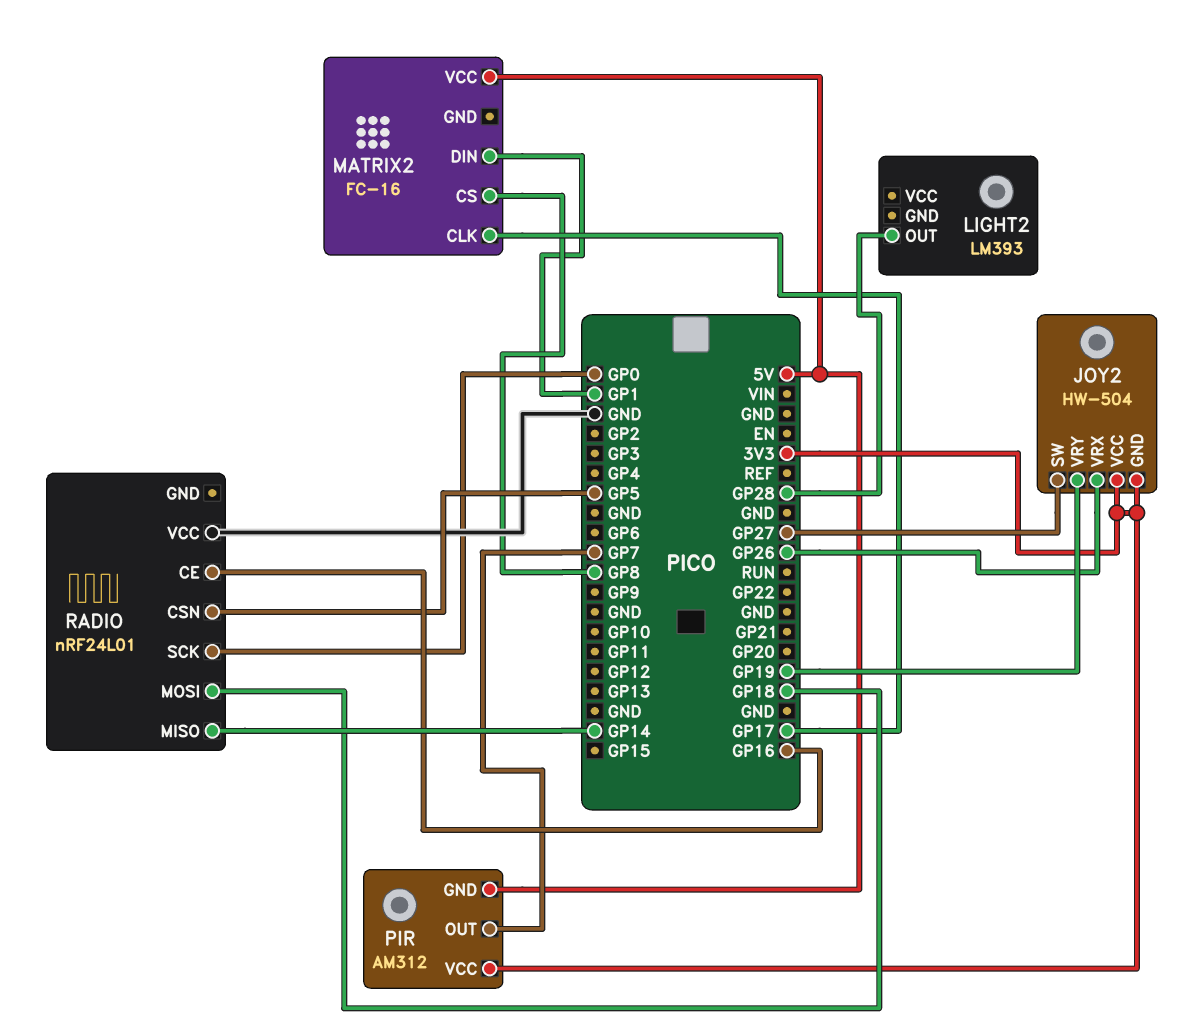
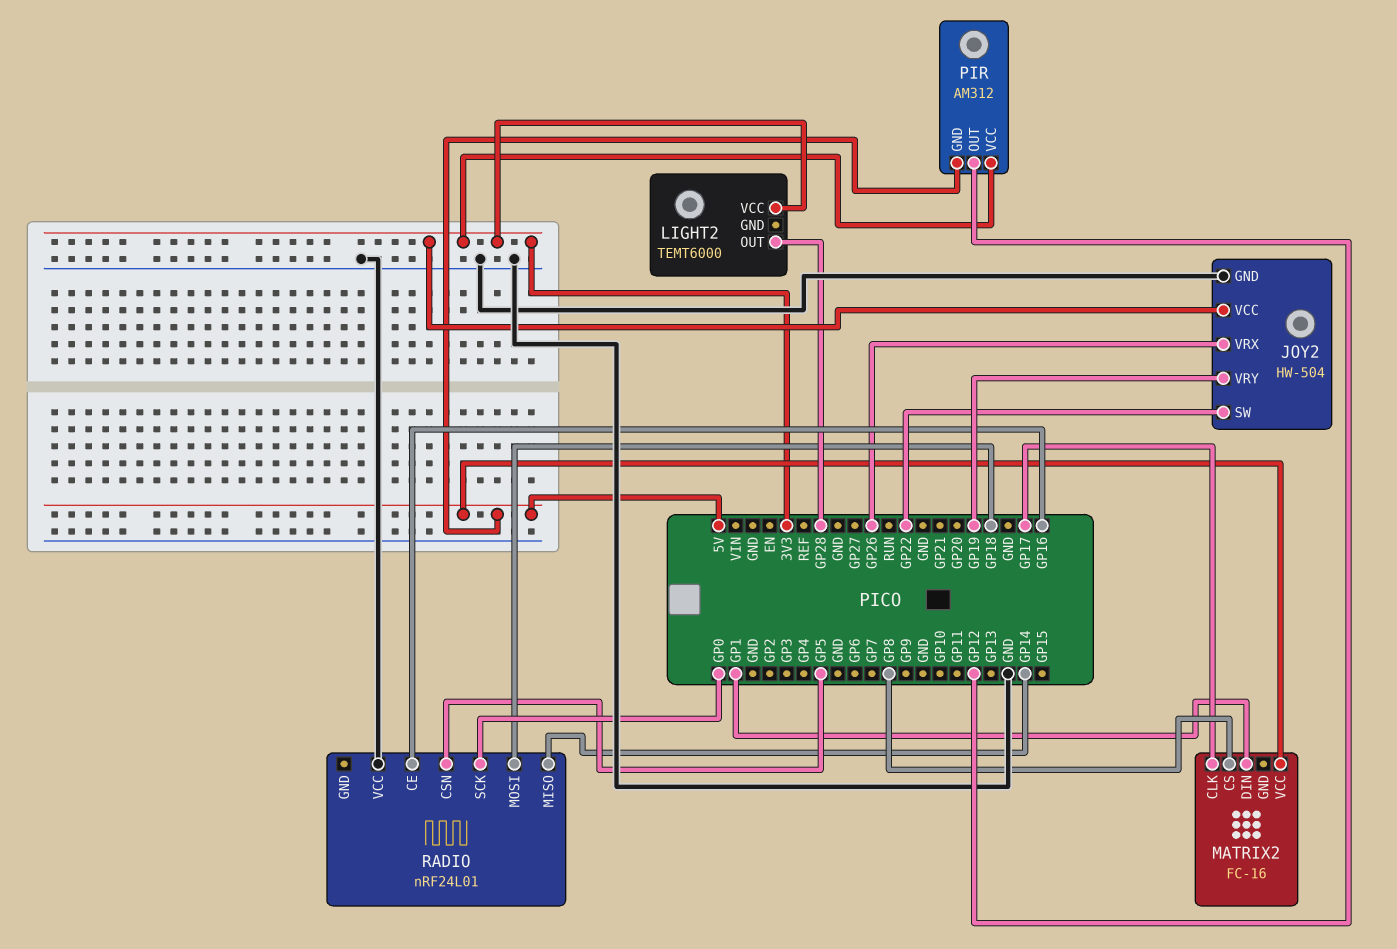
JOY2 pin GND: 3V3 -> GND
JOY2 pin SW: GP27 -> GP22
LIGHT2: LM393 -> TEMT6000
LIGHT2 pin VCC: none -> 3V3
PIR pin OUT: GP7 -> GP12

